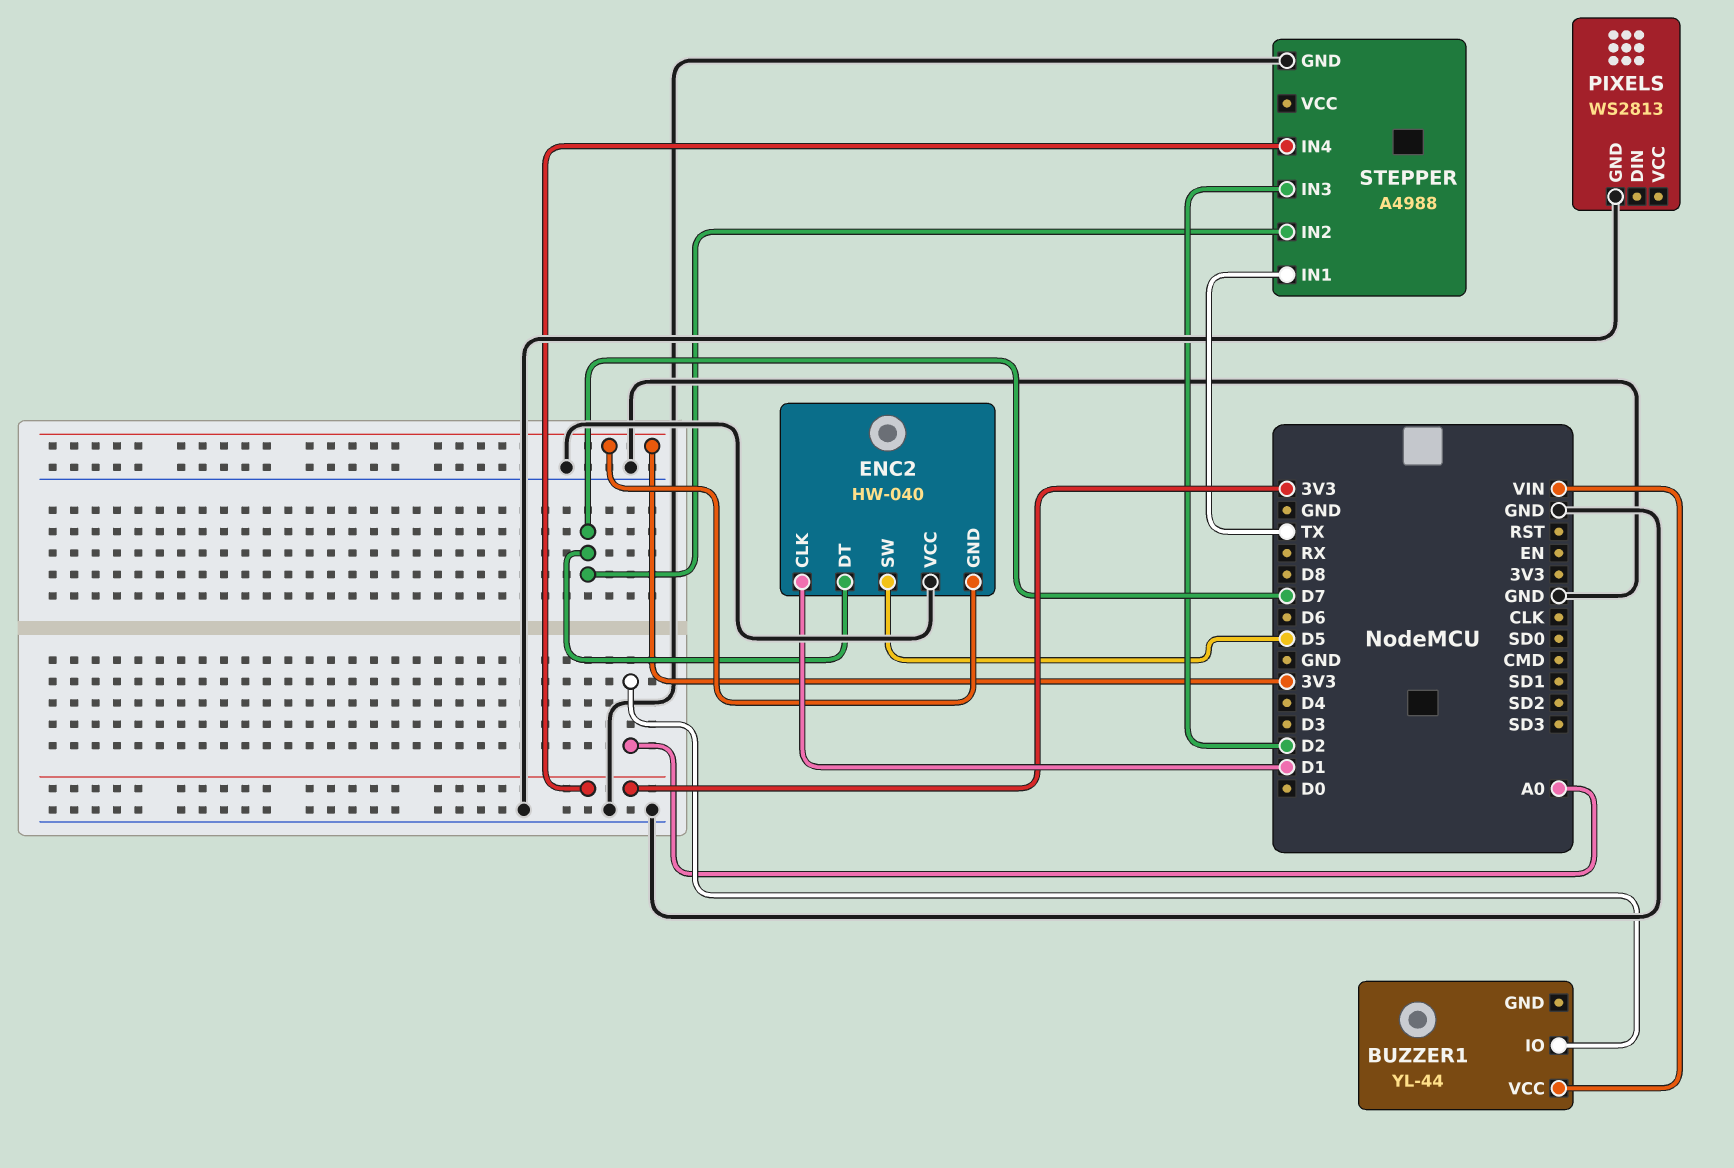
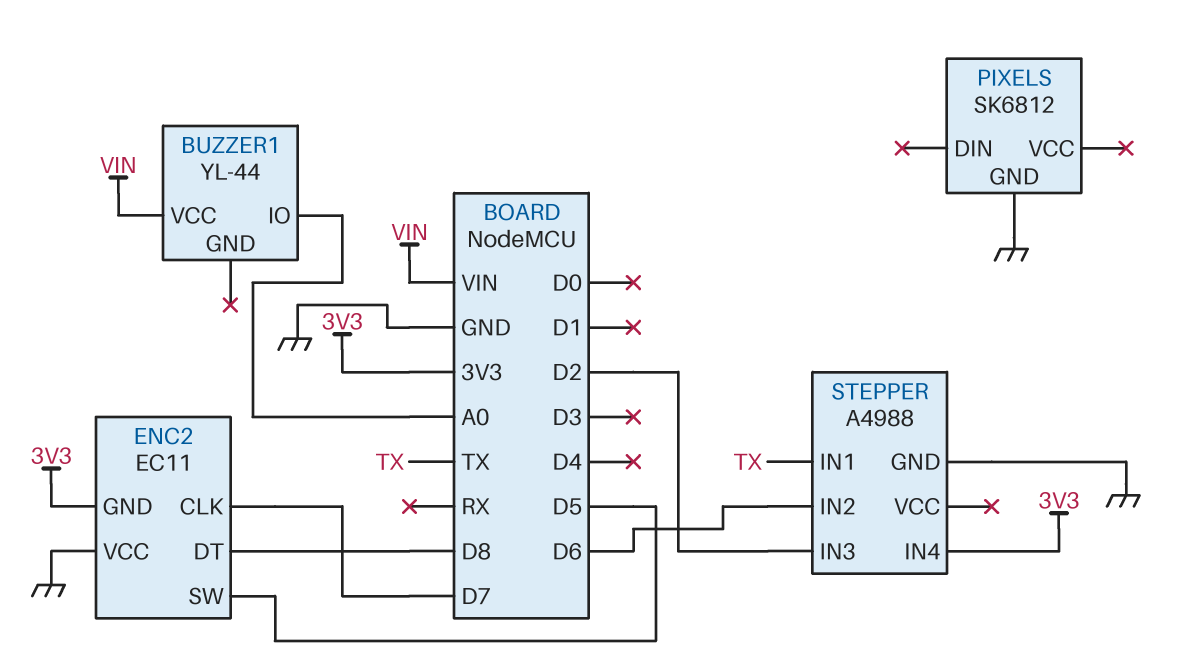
ENC2: HW-040 -> EC11
ENC2 pin CLK: D1 -> D7
ENC2 pin DT: D7 -> D8
PIXELS: WS2813 -> SK6812
STEPPER pin IN2: D7 -> D6

